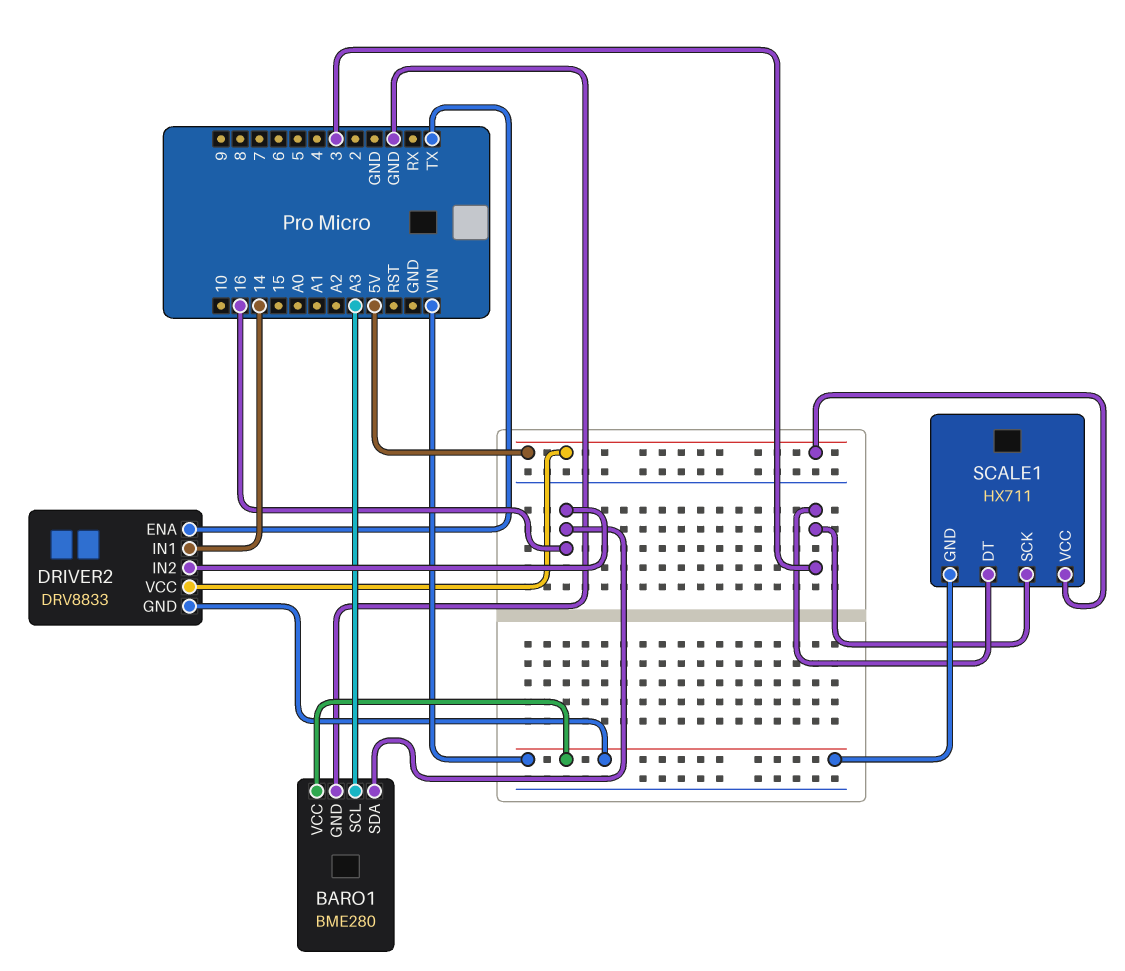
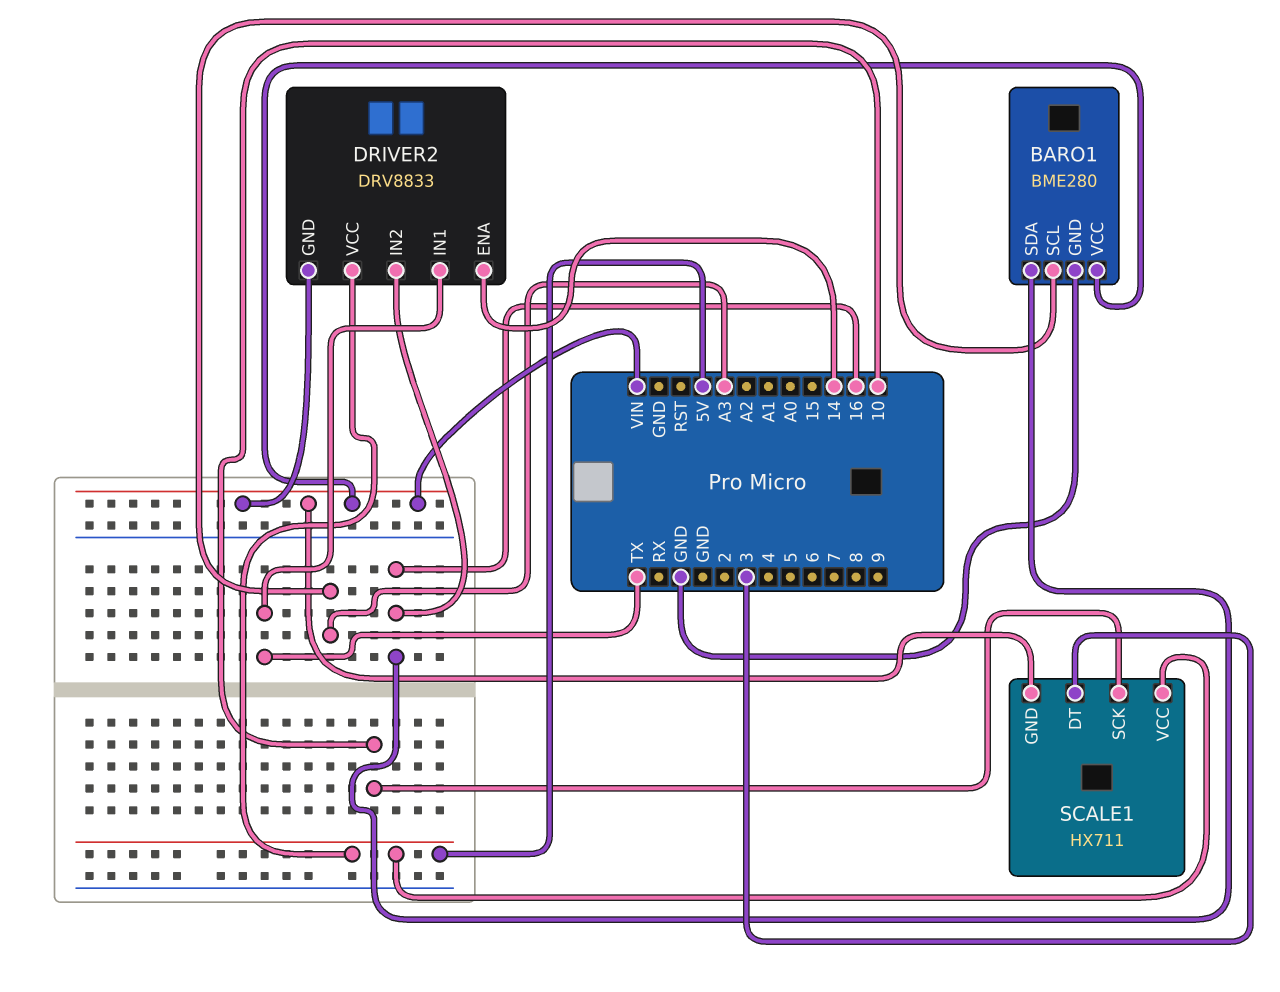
DRIVER2 pin ENA: TX -> 14
DRIVER2 pin IN1: 14 -> TX
SCALE1 pin SCK: 3 -> 10

